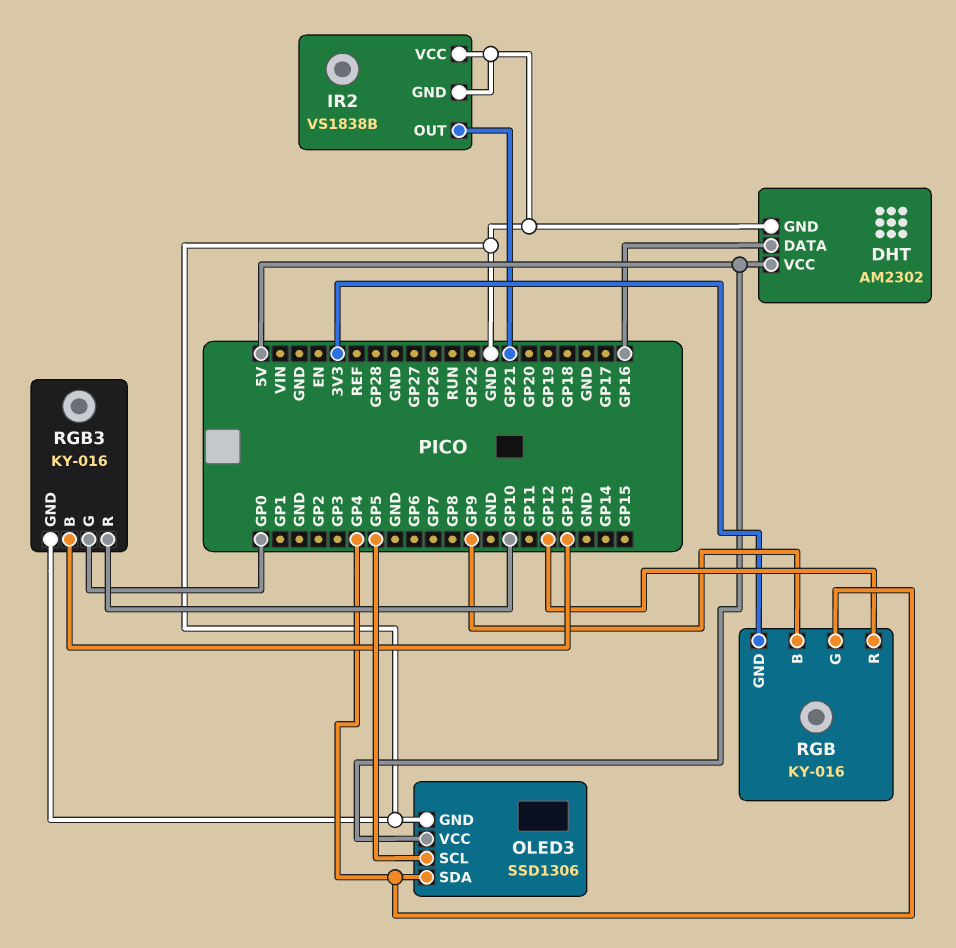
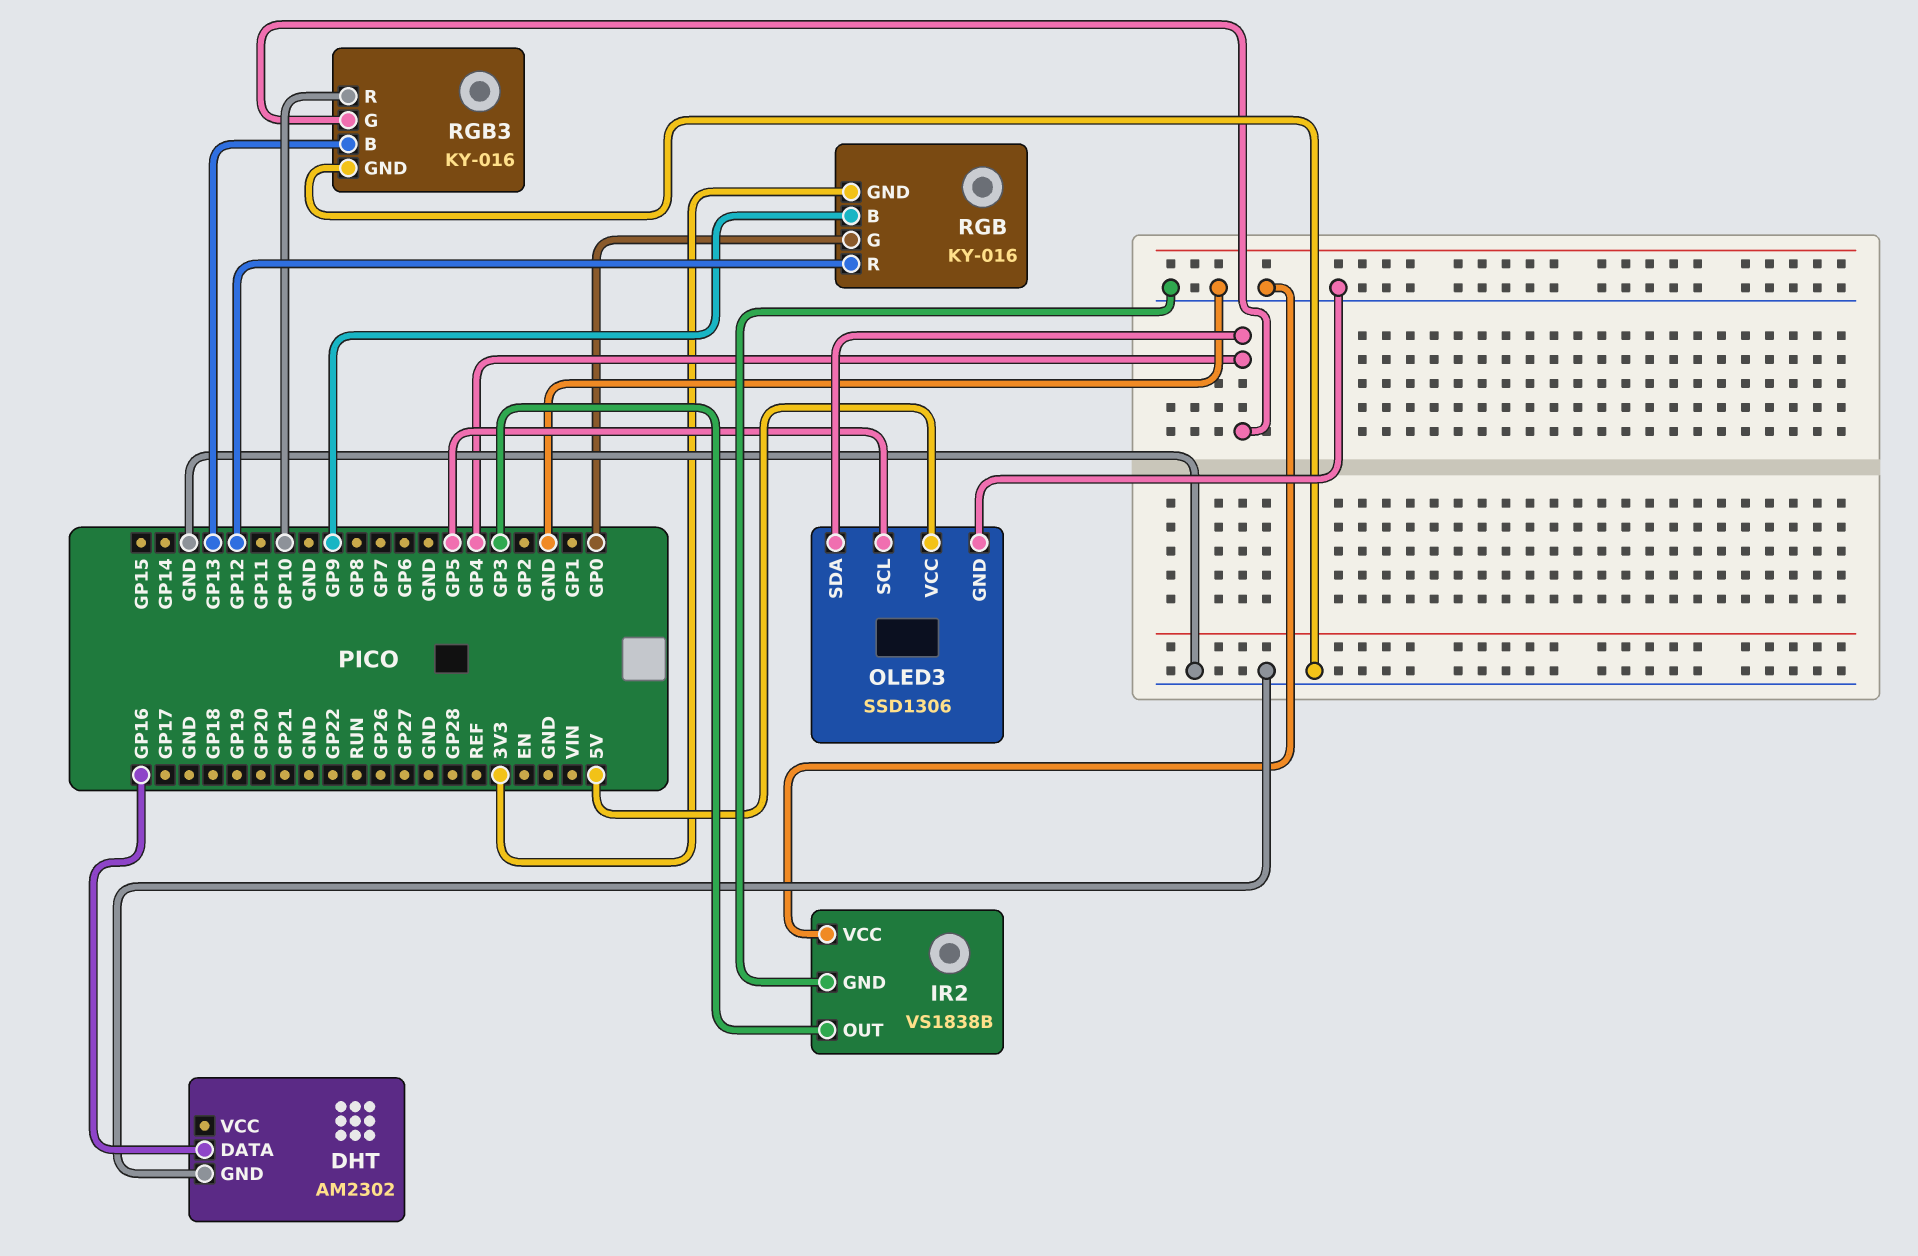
DHT pin VCC: 5V -> none
IR2 pin OUT: GP21 -> GP3
RGB pin G: GP4 -> GP0
RGB3 pin G: GP0 -> GP4

